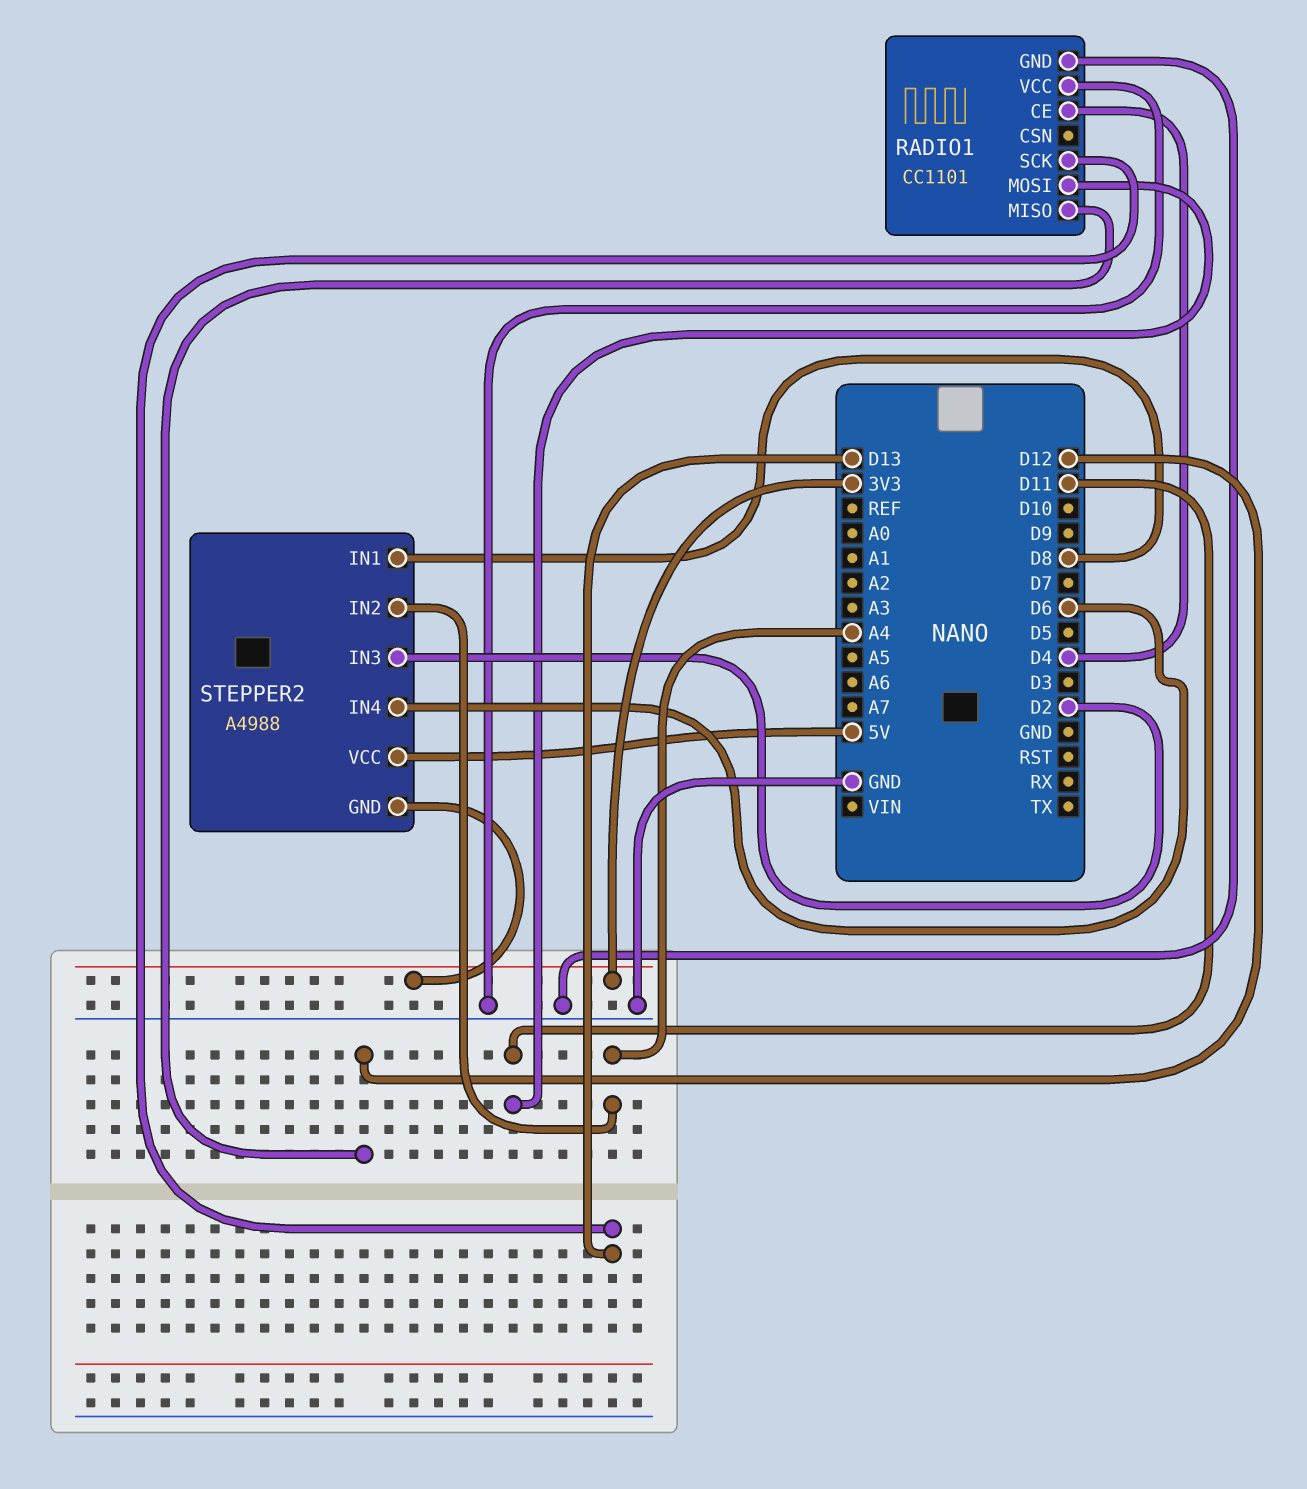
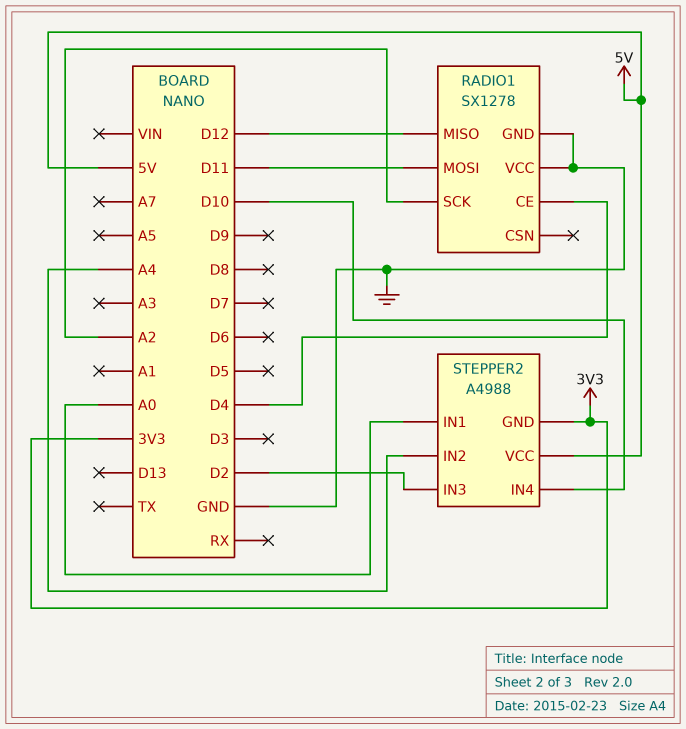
RADIO1: CC1101 -> SX1278
RADIO1 pin SCK: D13 -> A2
STEPPER2 pin IN1: D8 -> A0
STEPPER2 pin IN4: D6 -> D10

